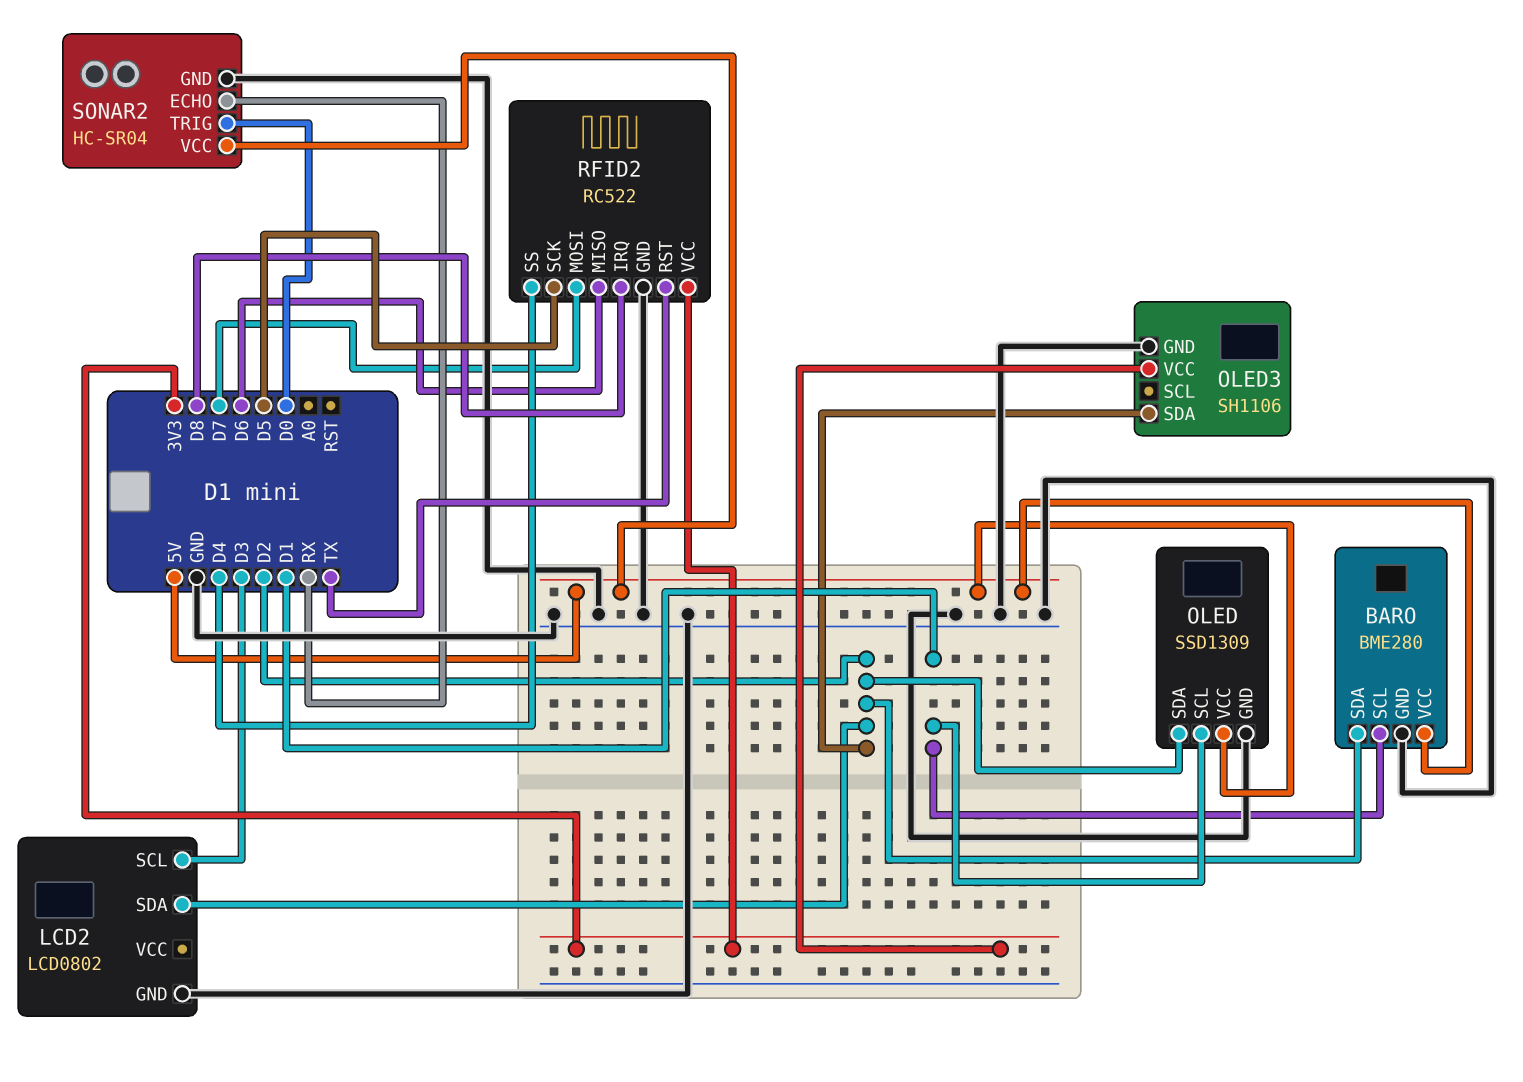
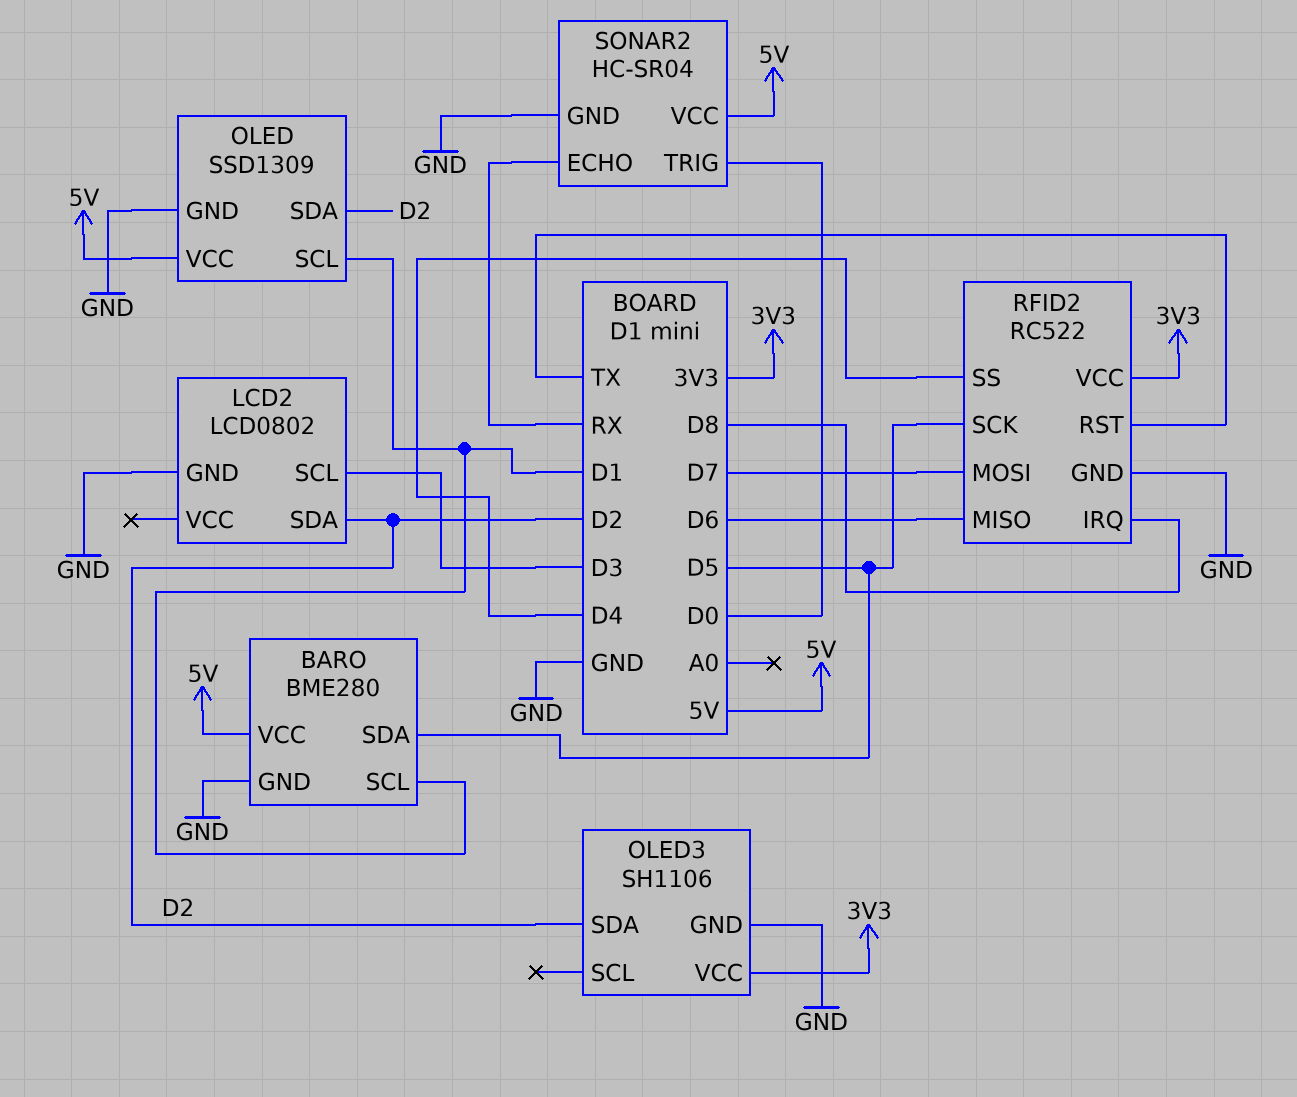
BARO pin SDA: D2 -> D5

